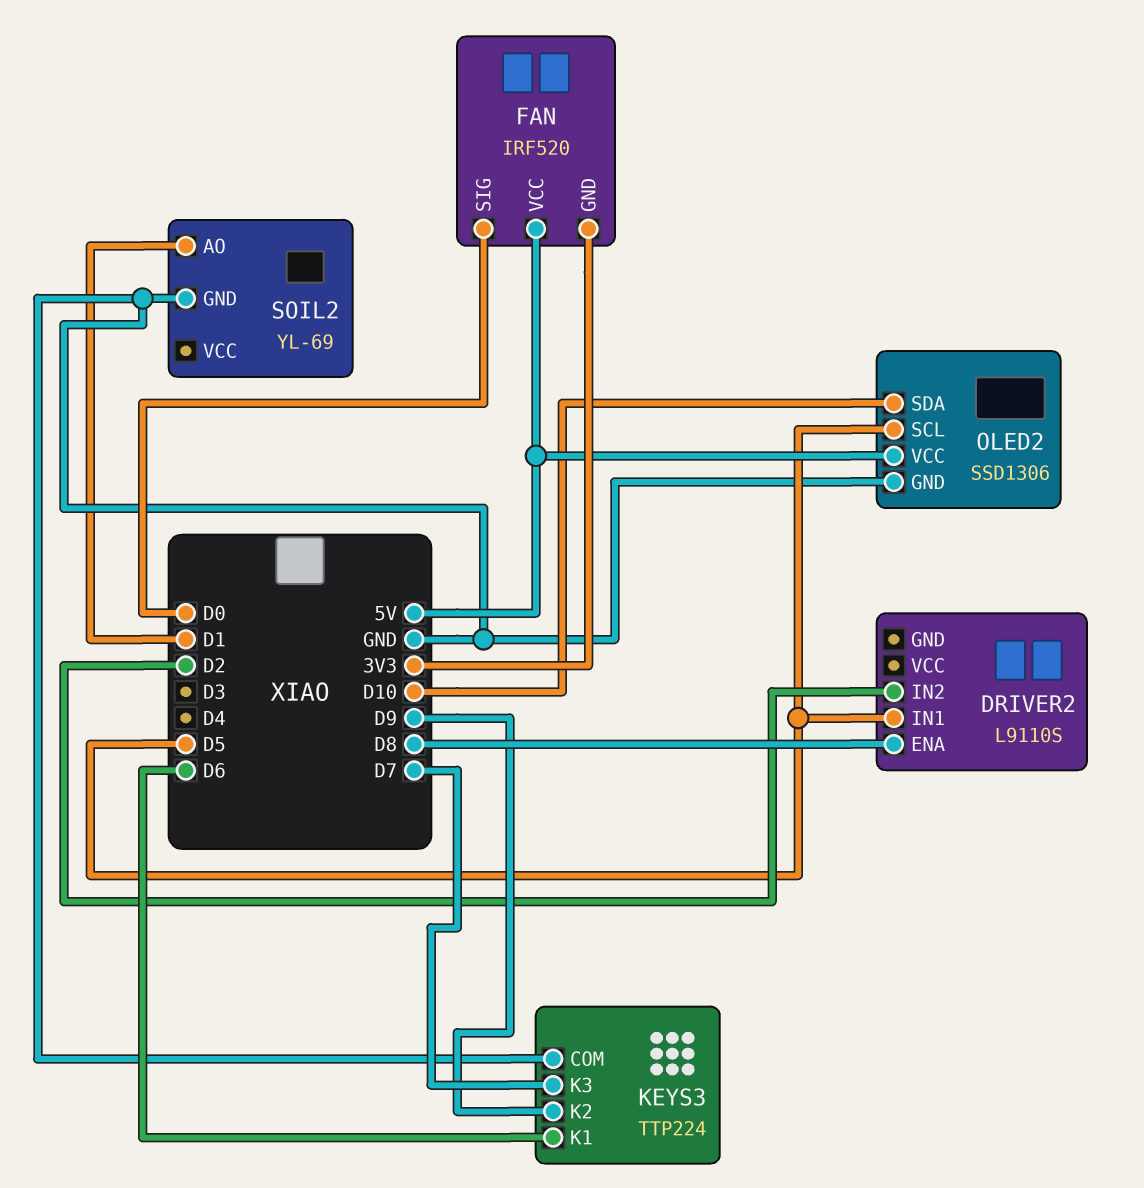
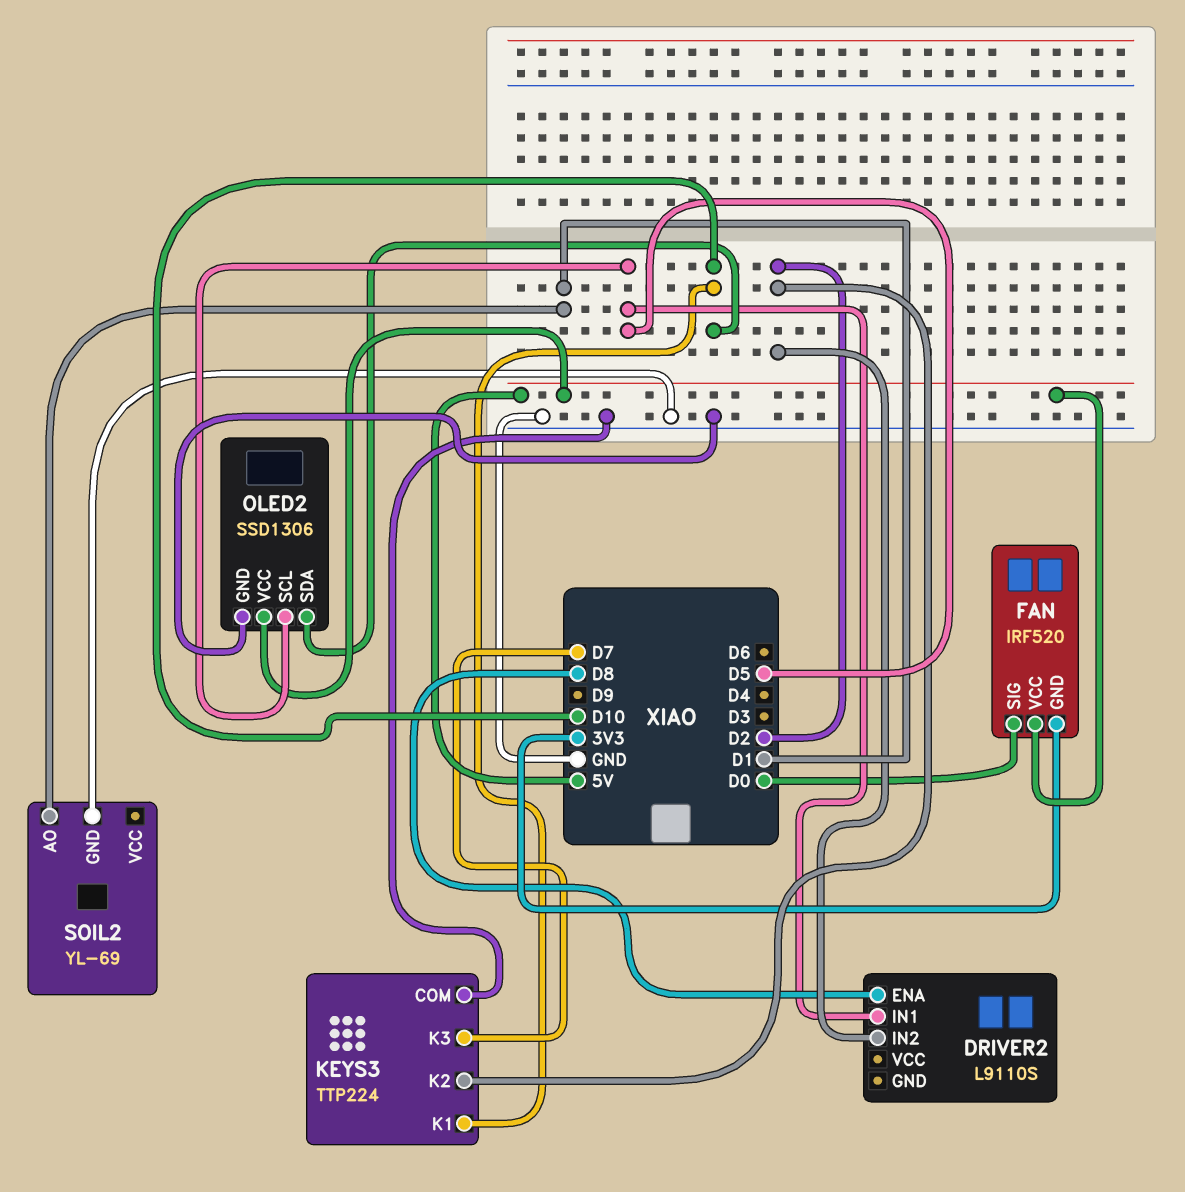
KEYS3 pin K1: D6 -> D10
KEYS3 pin K2: D9 -> D2

